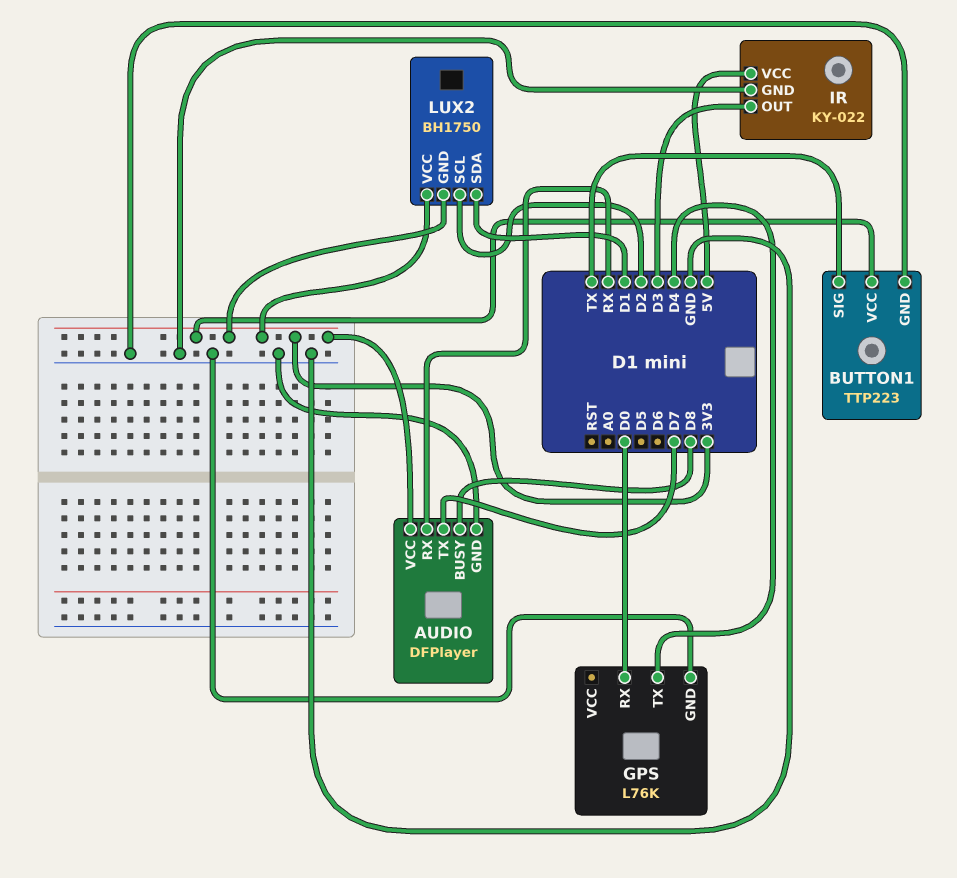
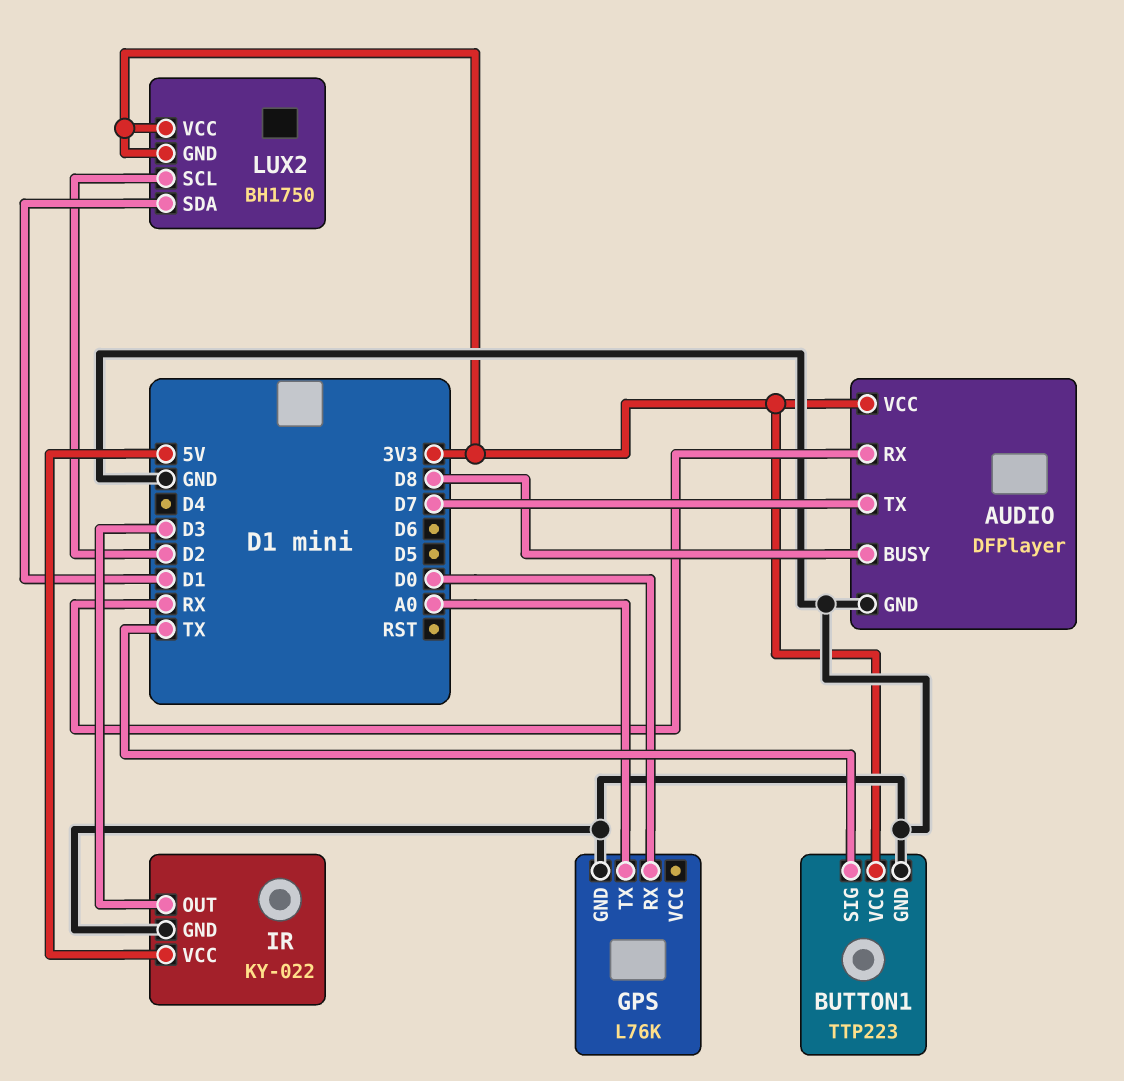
GPS pin TX: D4 -> A0

